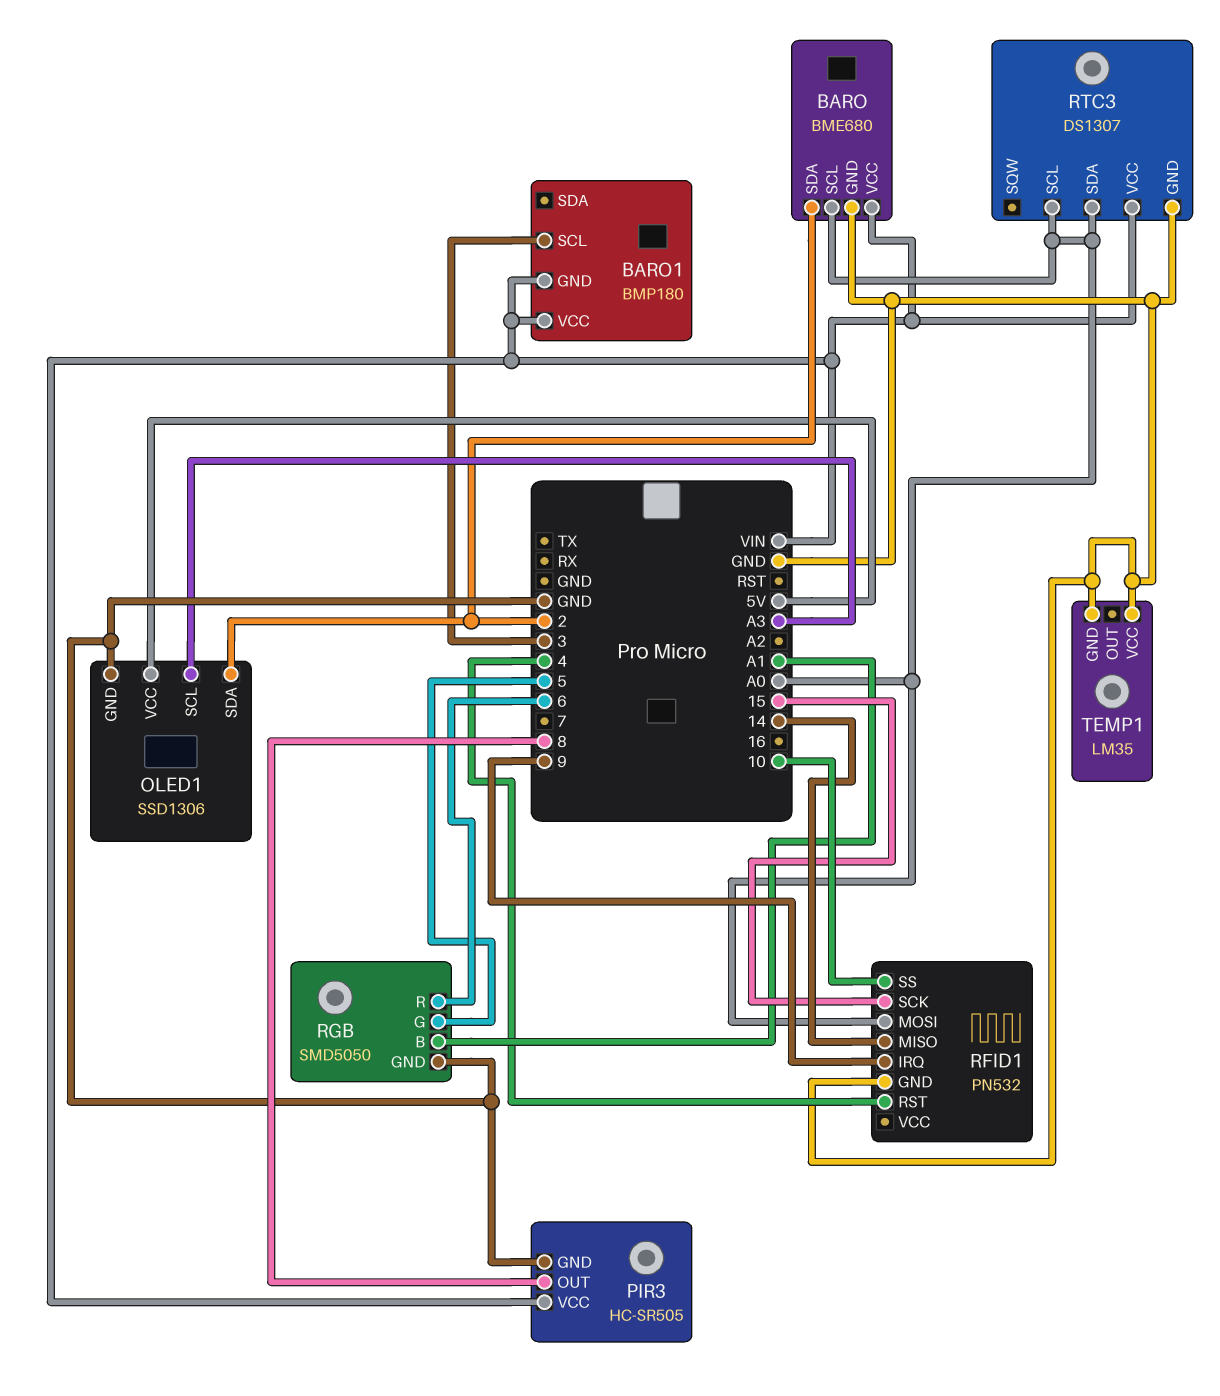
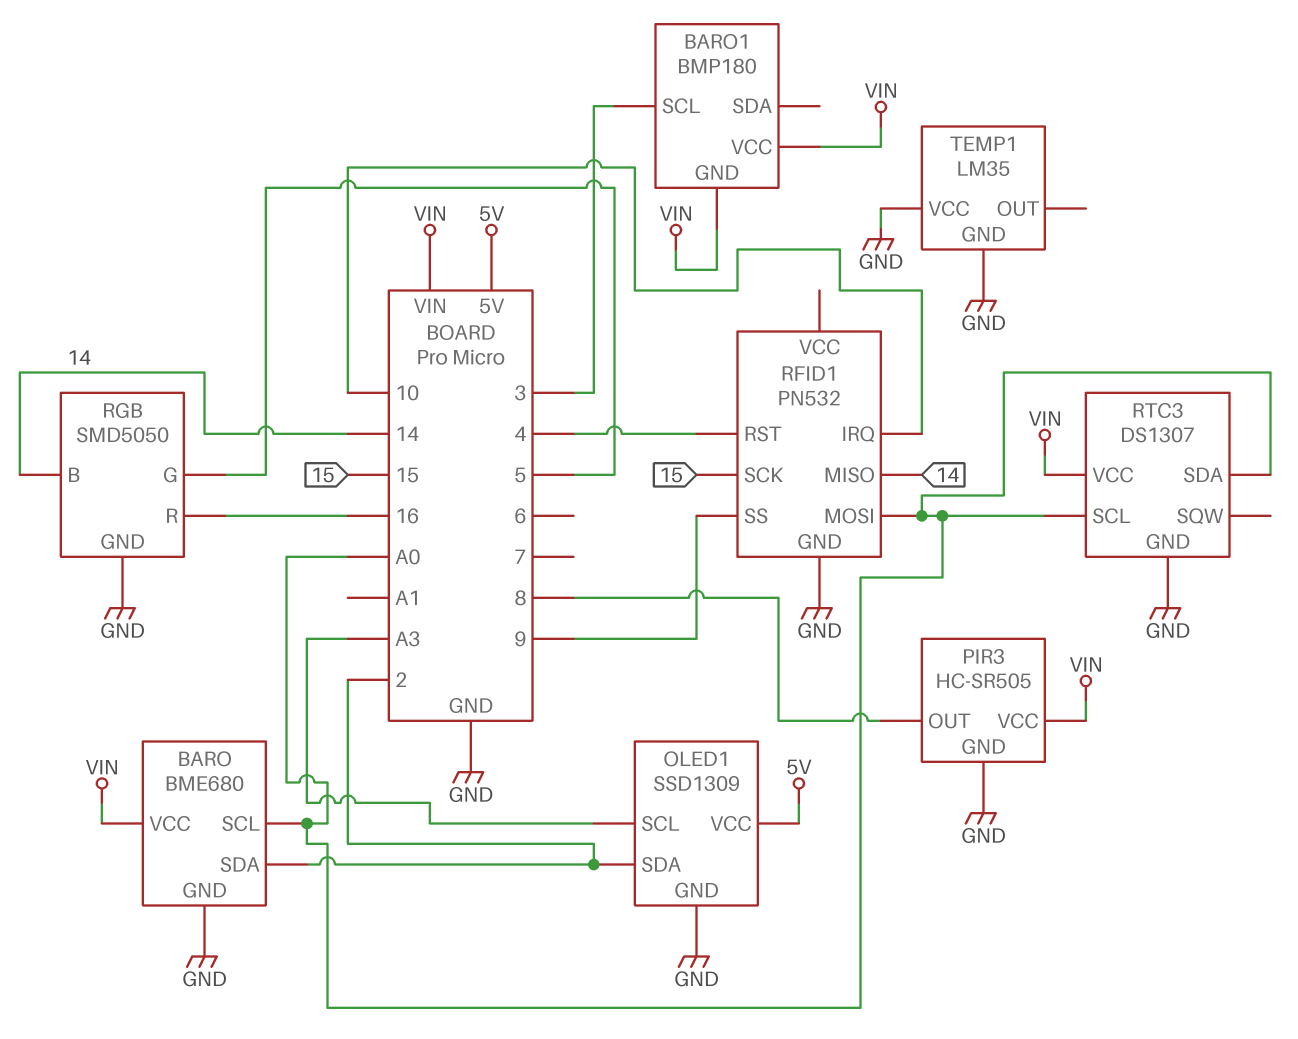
OLED1: SSD1306 -> SSD1309
RFID1 pin IRQ: 9 -> 10
RFID1 pin SS: 10 -> 9
RGB pin B: A1 -> 14
RGB pin R: 6 -> 16

